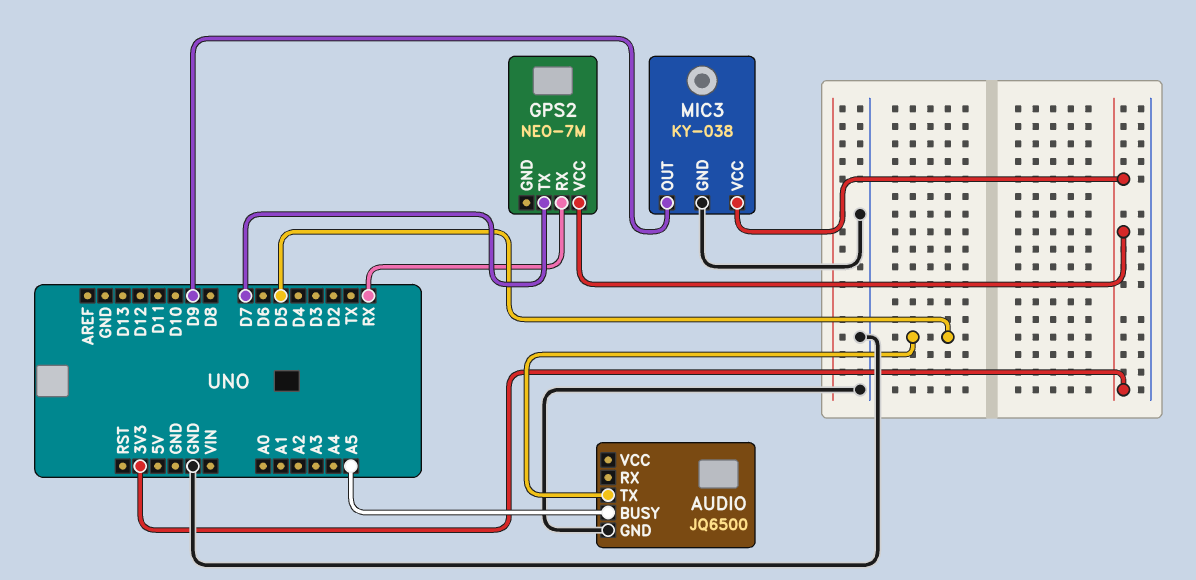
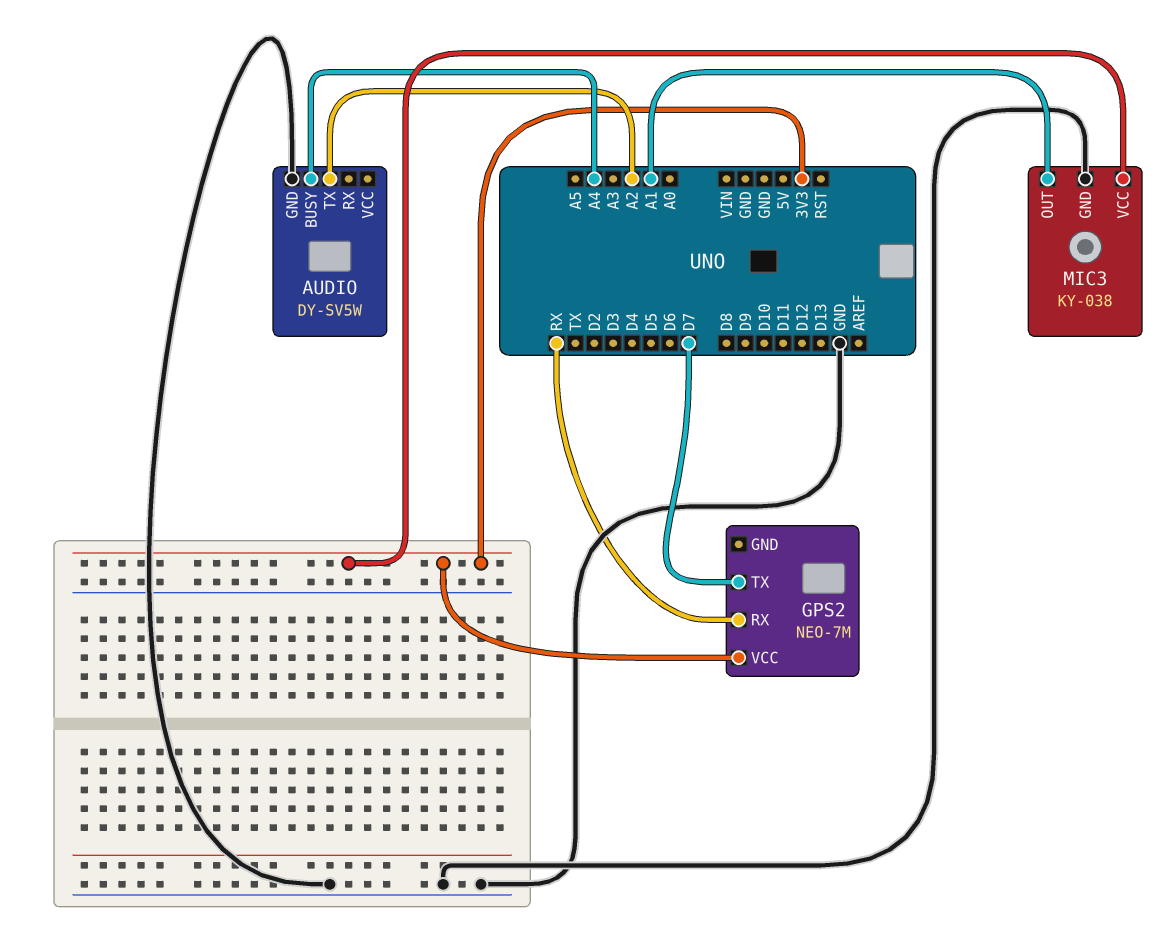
AUDIO: JQ6500 -> DY-SV5W
AUDIO pin BUSY: A5 -> A4
AUDIO pin TX: D5 -> A2
MIC3 pin OUT: D9 -> A1

